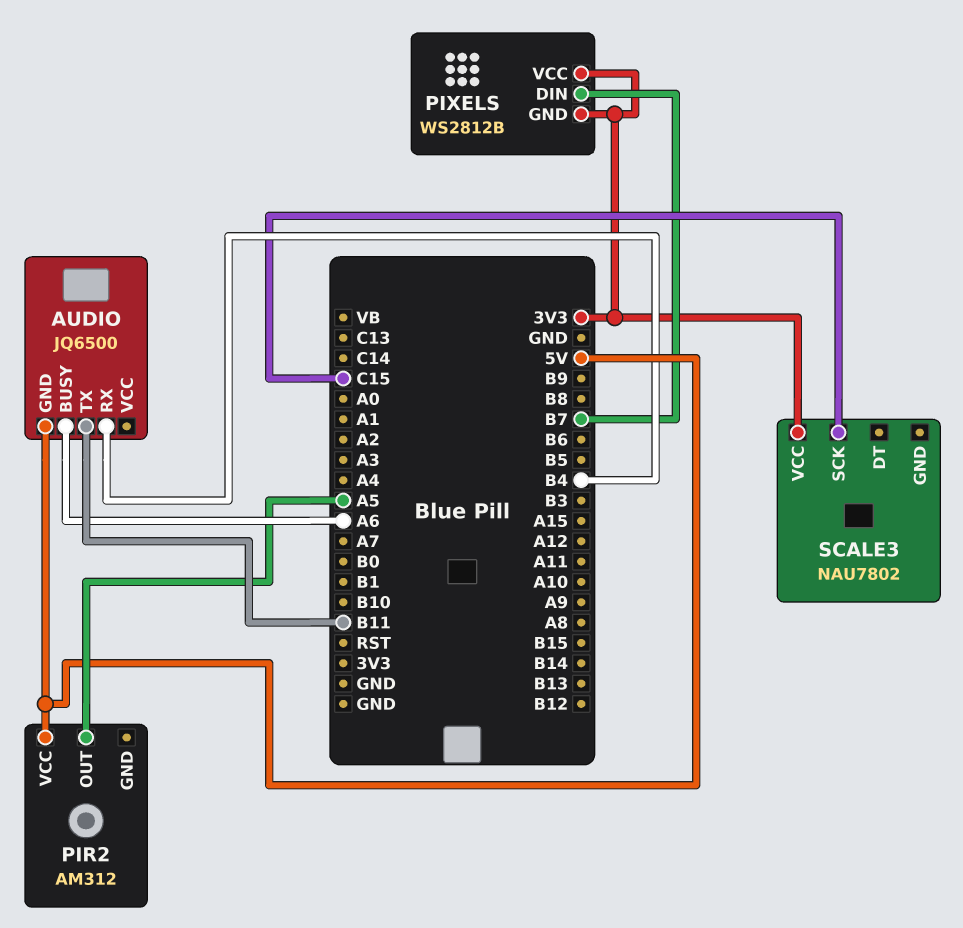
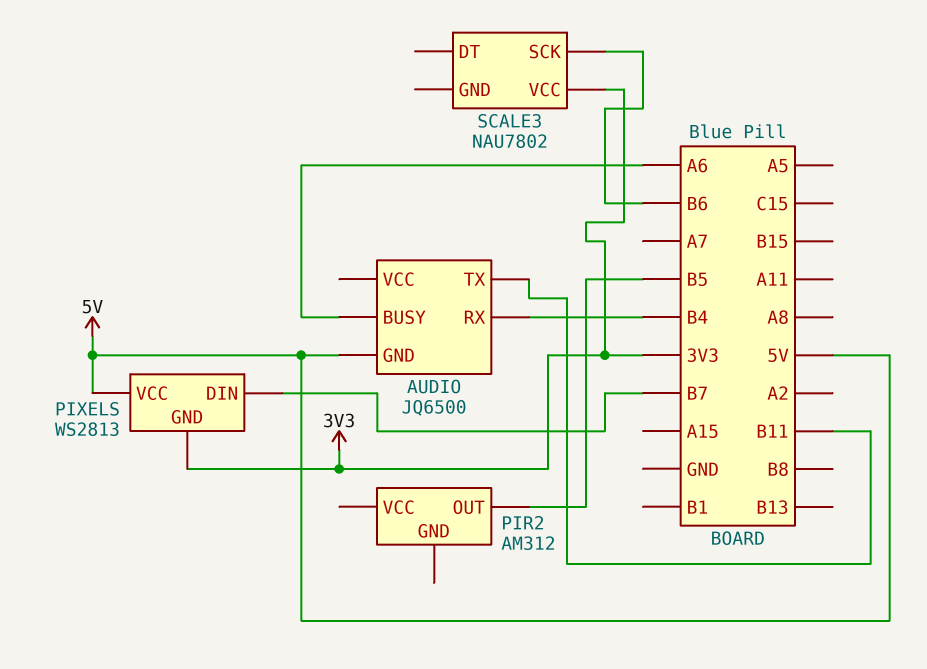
PIR2 pin OUT: A5 -> B5
PIR2 pin VCC: 5V -> none
PIXELS: WS2812B -> WS2813
PIXELS pin VCC: 3V3 -> 5V
SCALE3 pin SCK: C15 -> B6

